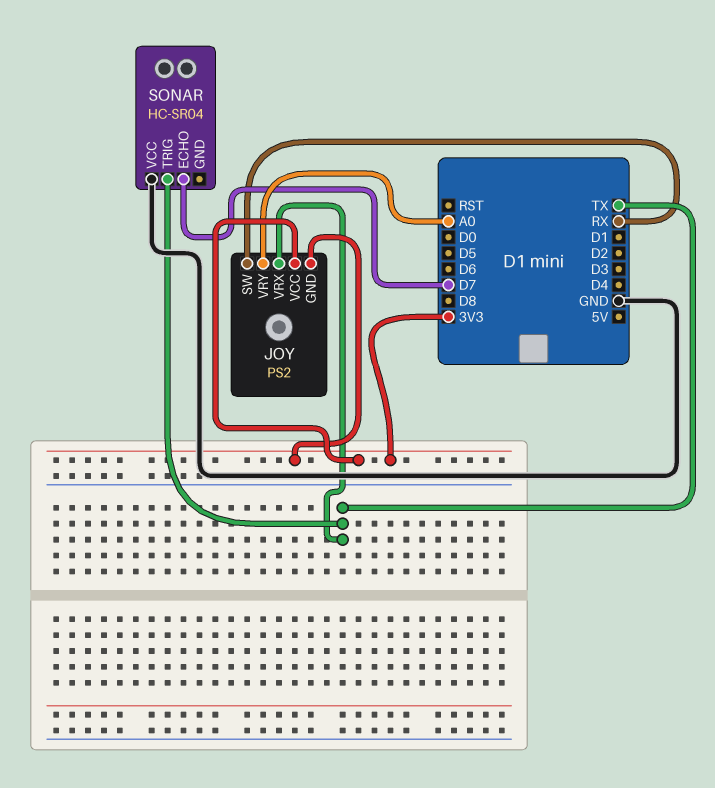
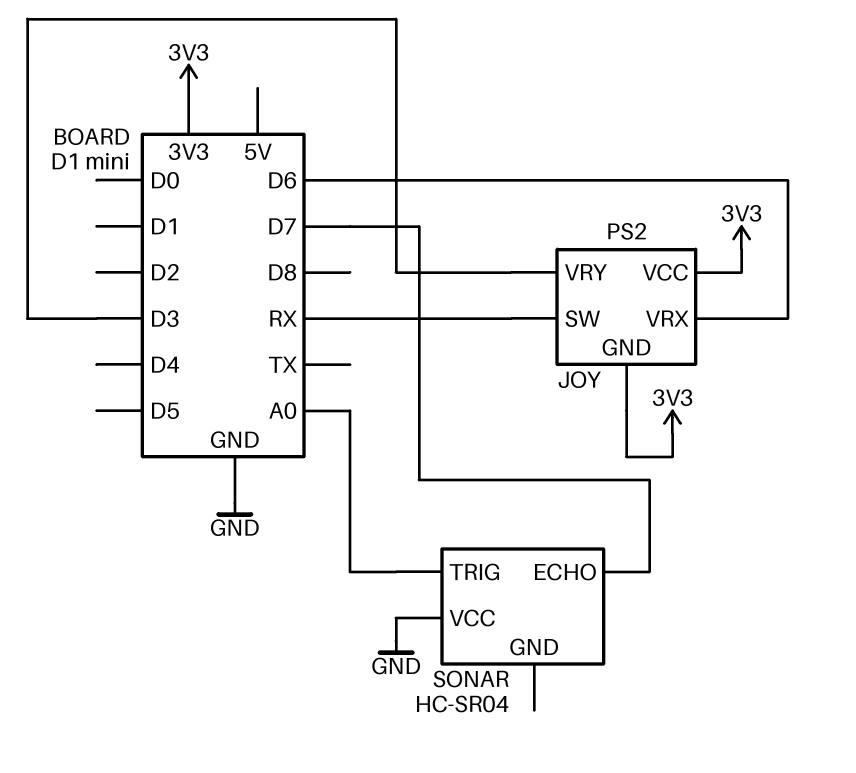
JOY pin VRX: TX -> D6
JOY pin VRY: A0 -> D3
SONAR pin TRIG: TX -> A0

